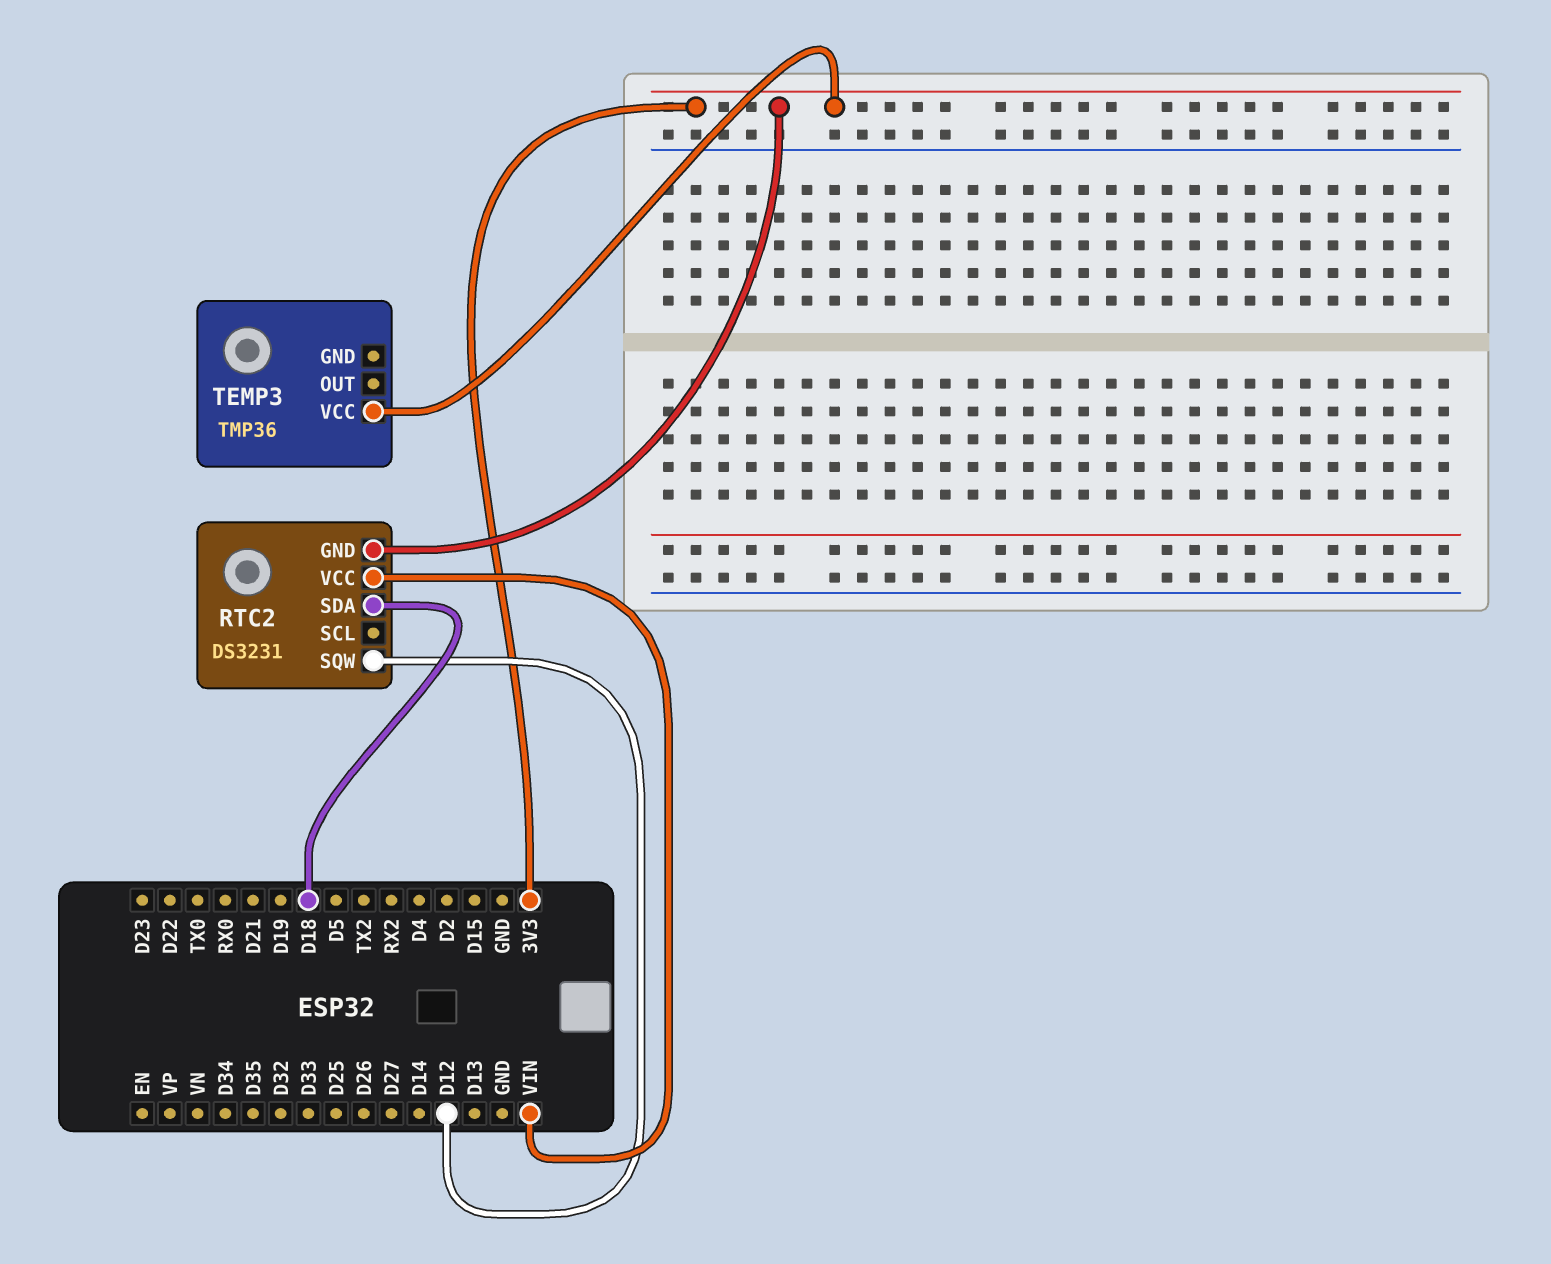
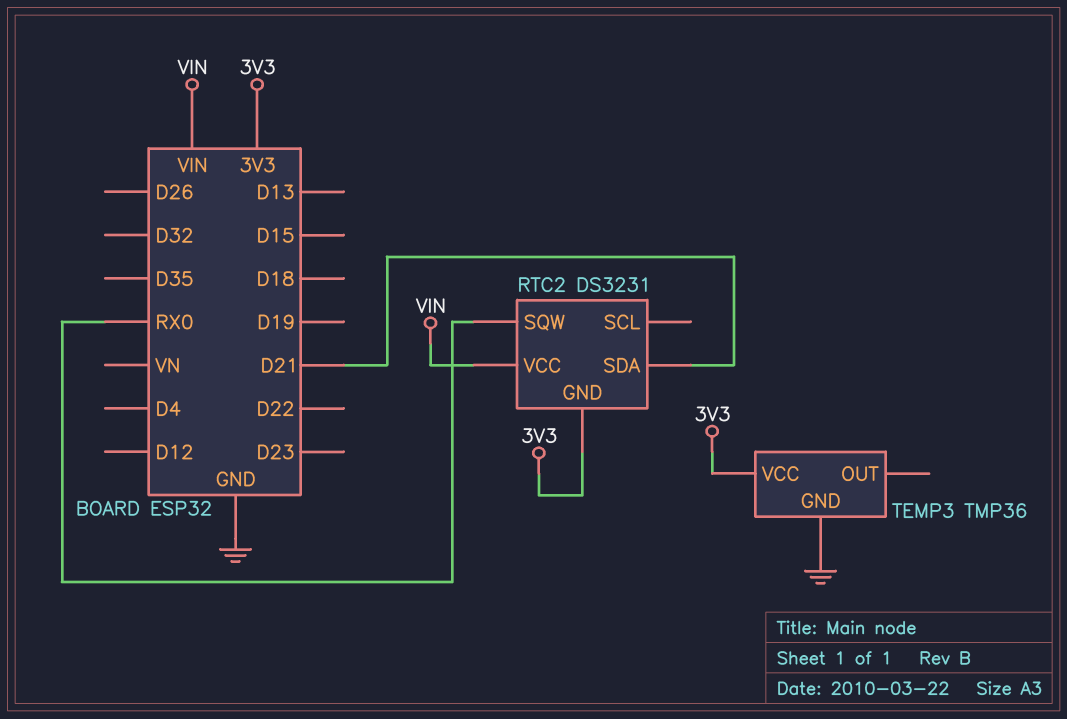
RTC2 pin SDA: D18 -> D21
RTC2 pin SQW: D12 -> RX0
TEMP3 pin GND: none -> GND

